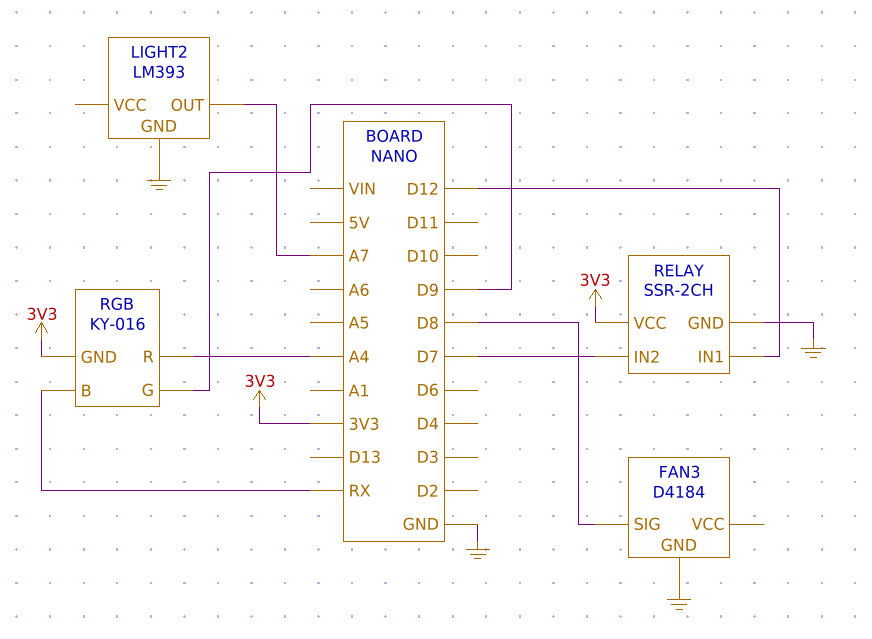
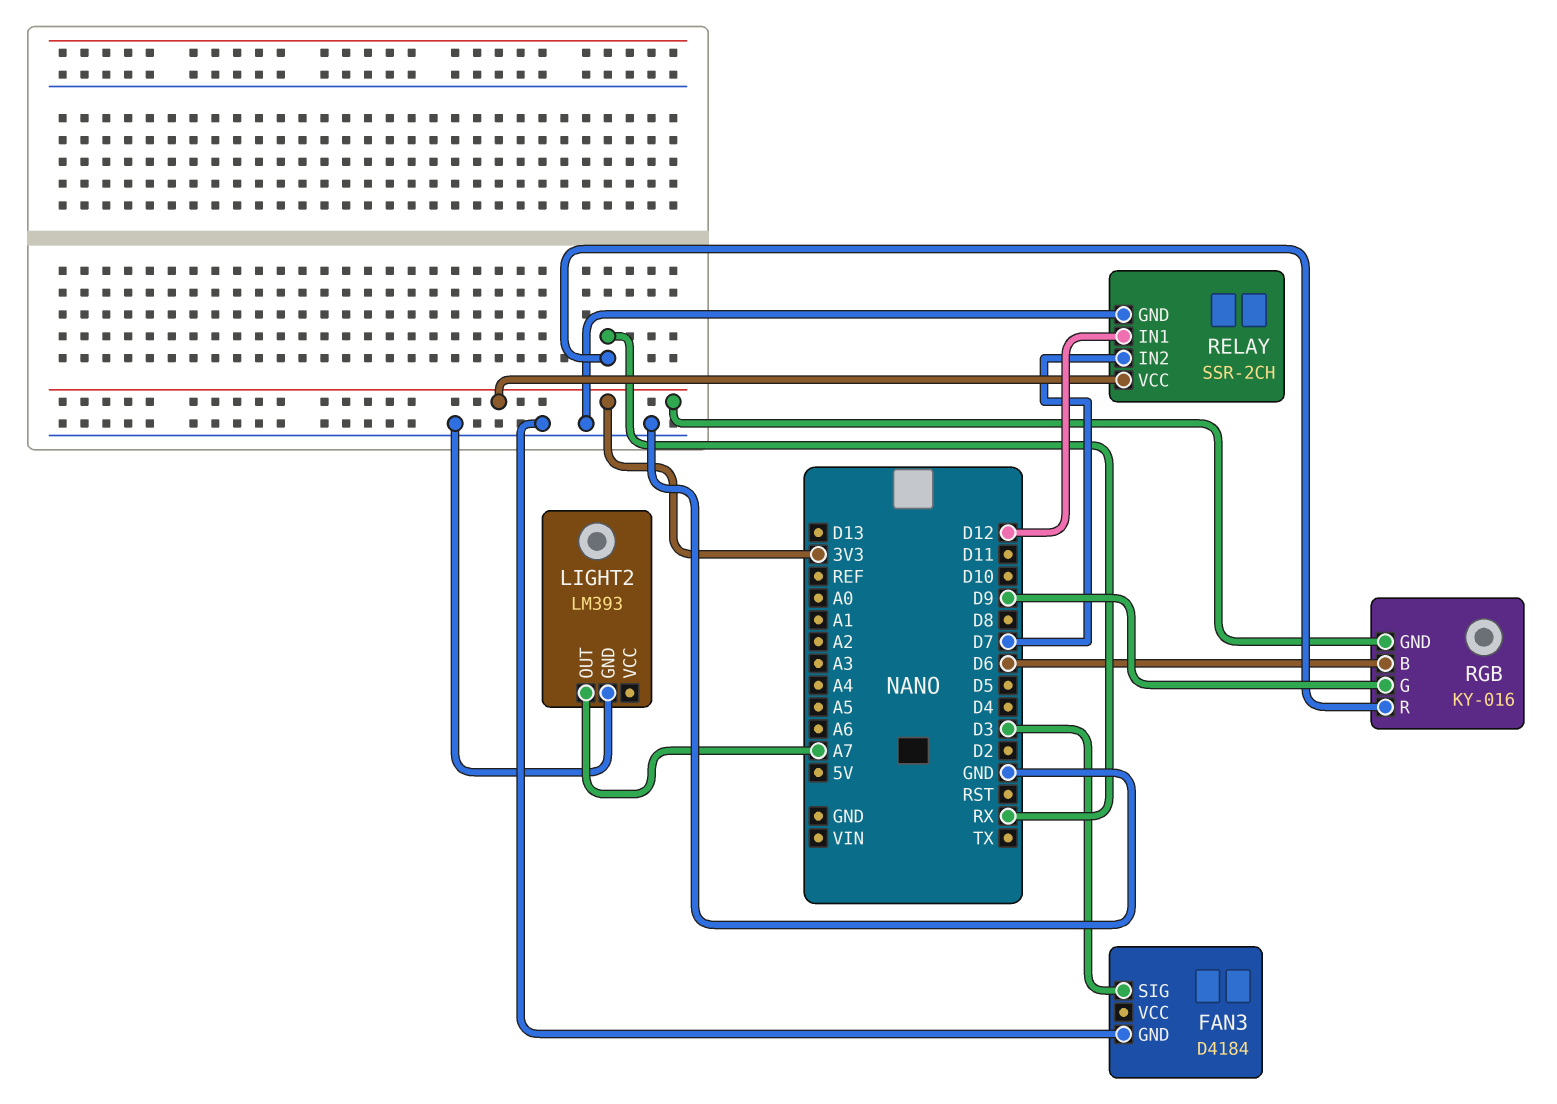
FAN3 pin SIG: D8 -> D3
RGB pin B: RX -> D6
RGB pin R: A4 -> RX

